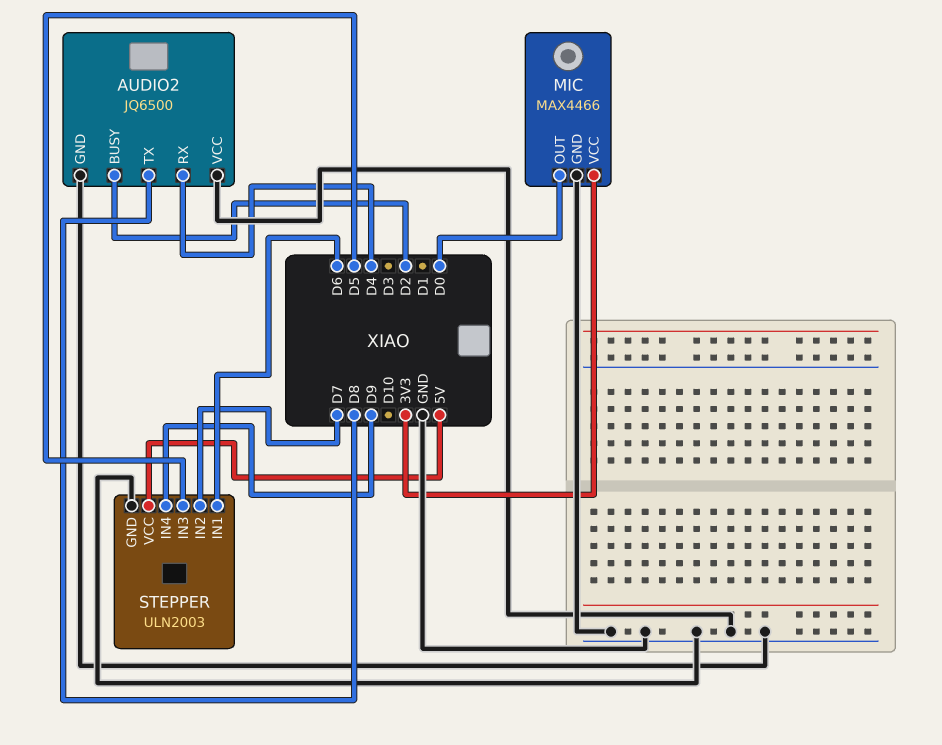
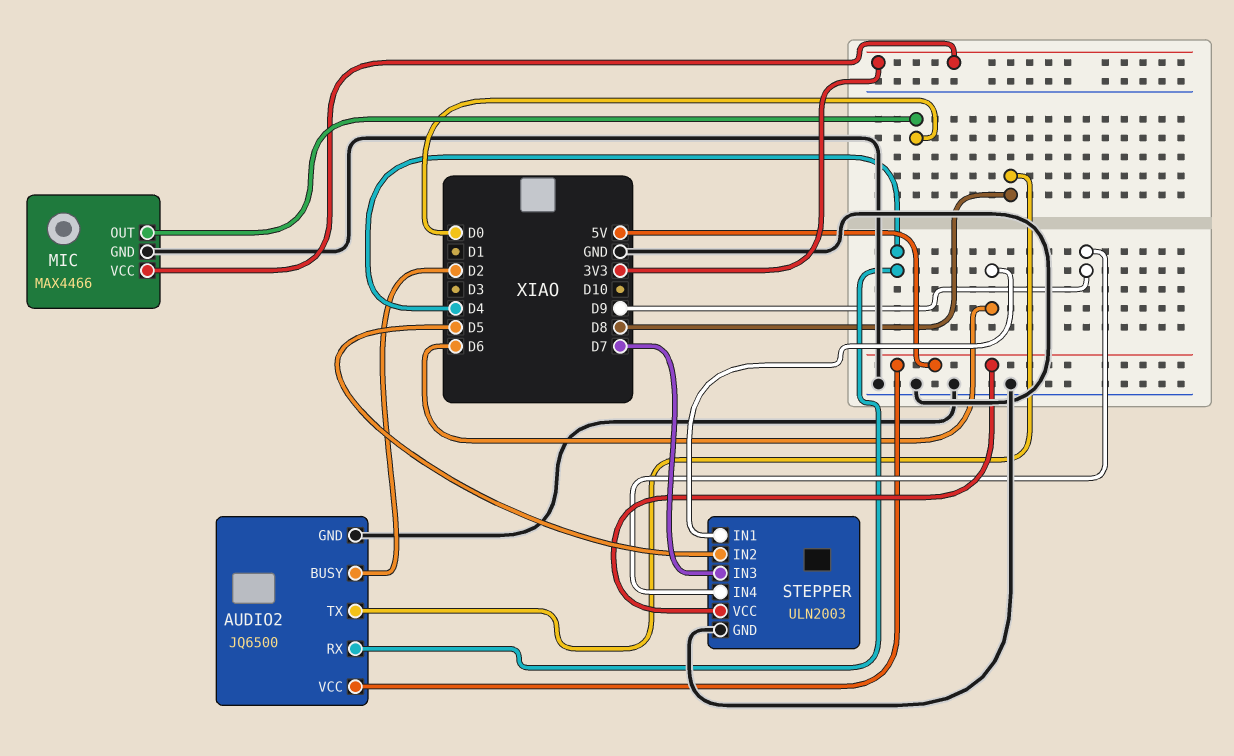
AUDIO2 pin VCC: GND -> 5V
STEPPER pin IN2: D7 -> D5
STEPPER pin IN3: D5 -> D7

